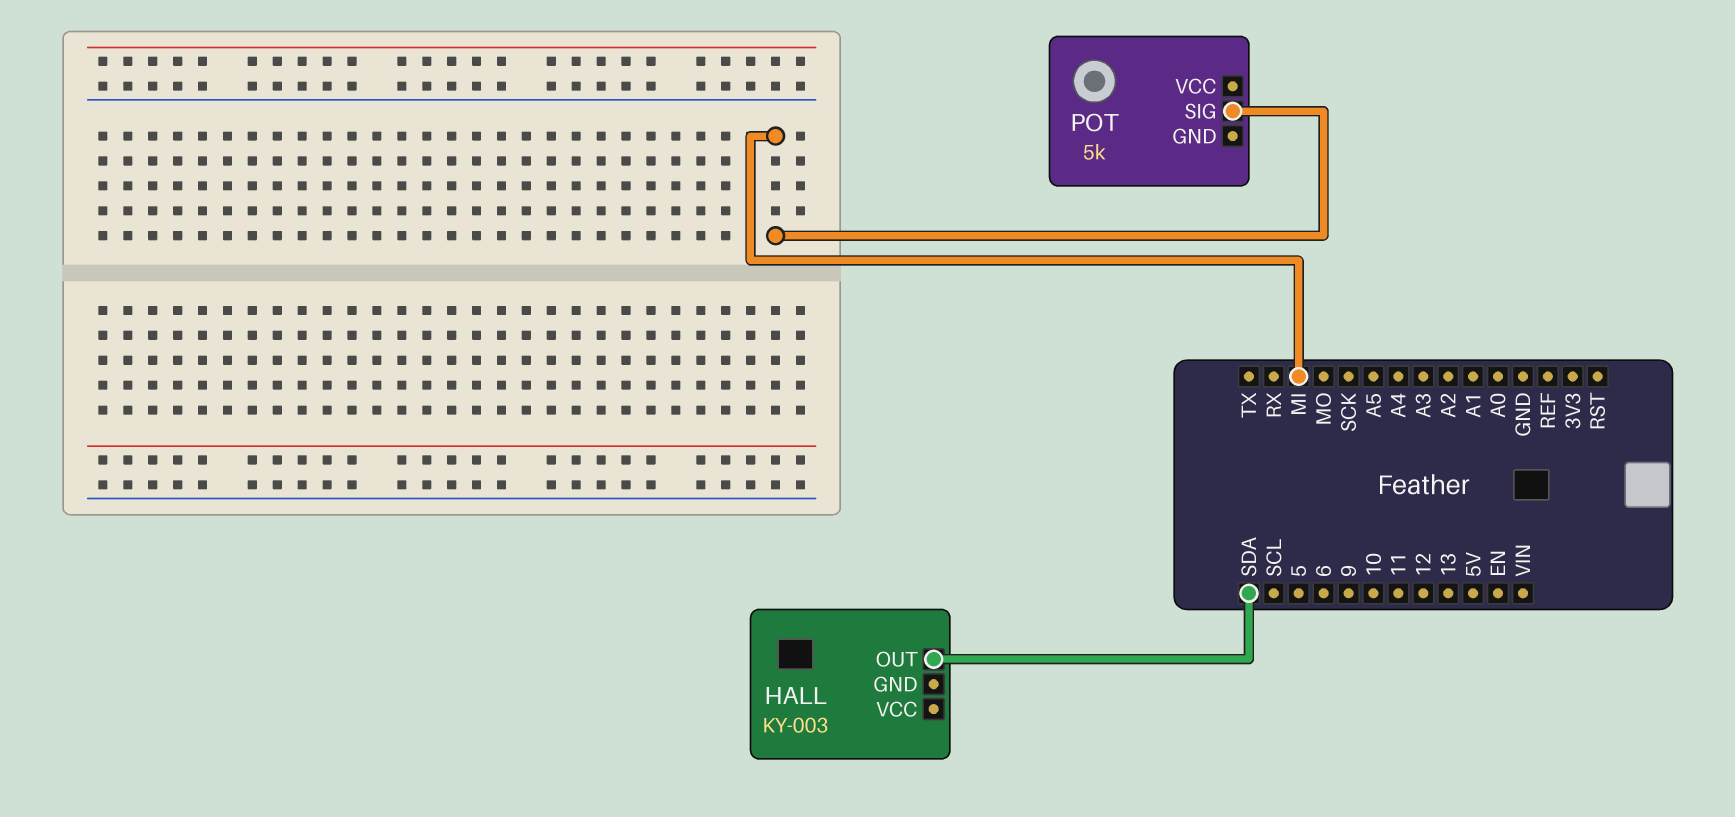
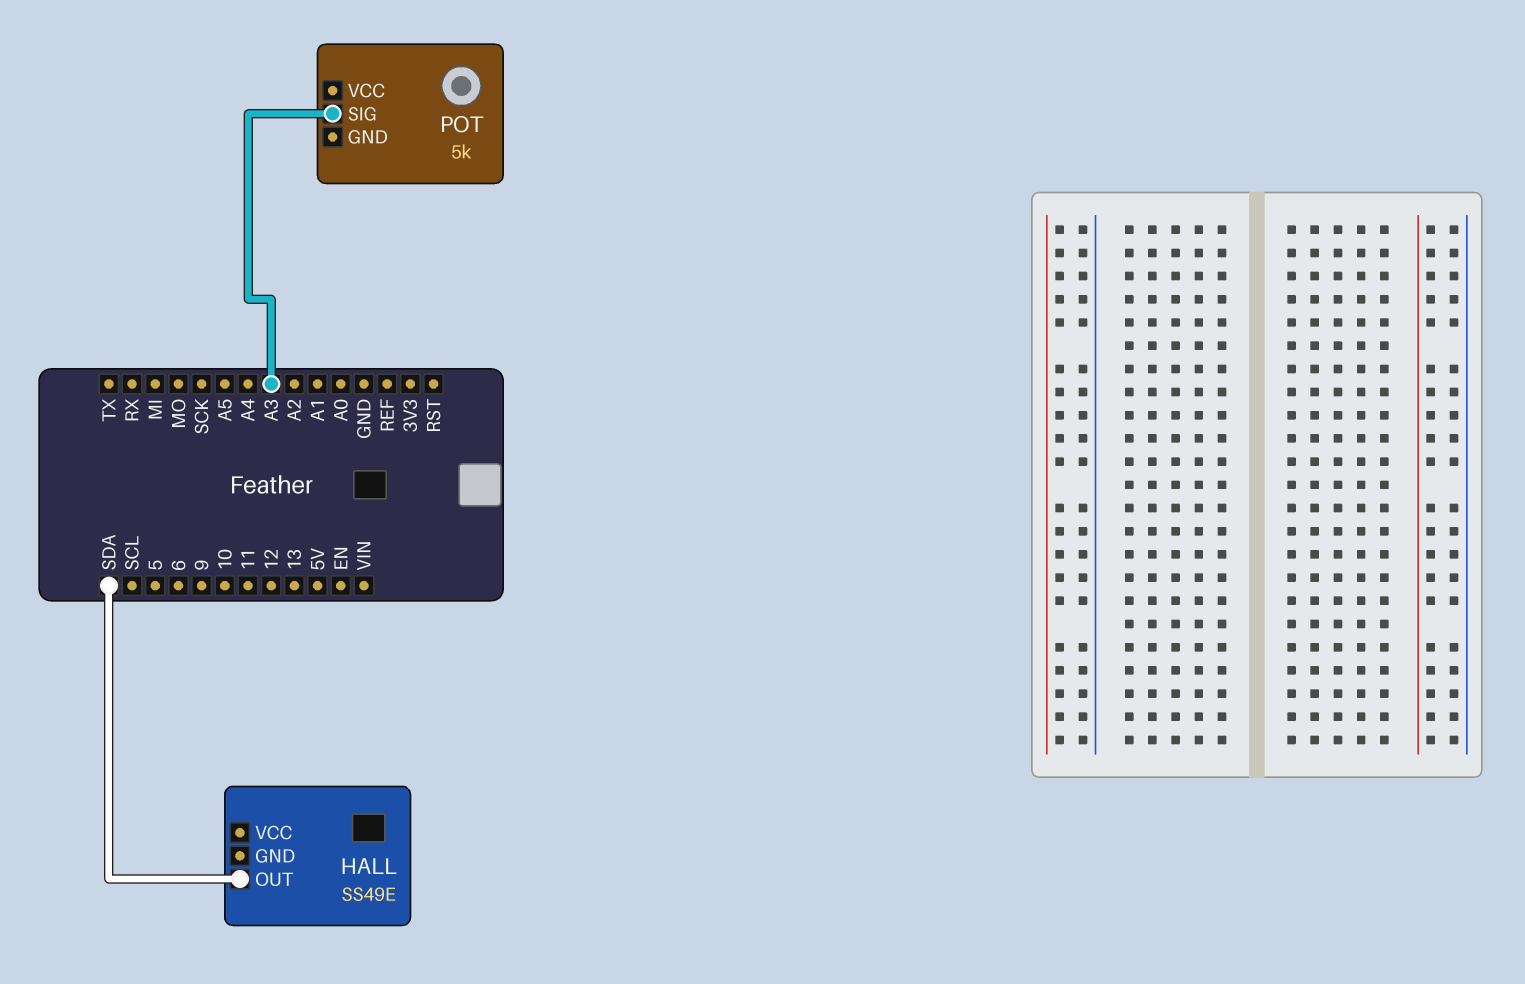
HALL: KY-003 -> SS49E
POT pin SIG: MI -> A3

